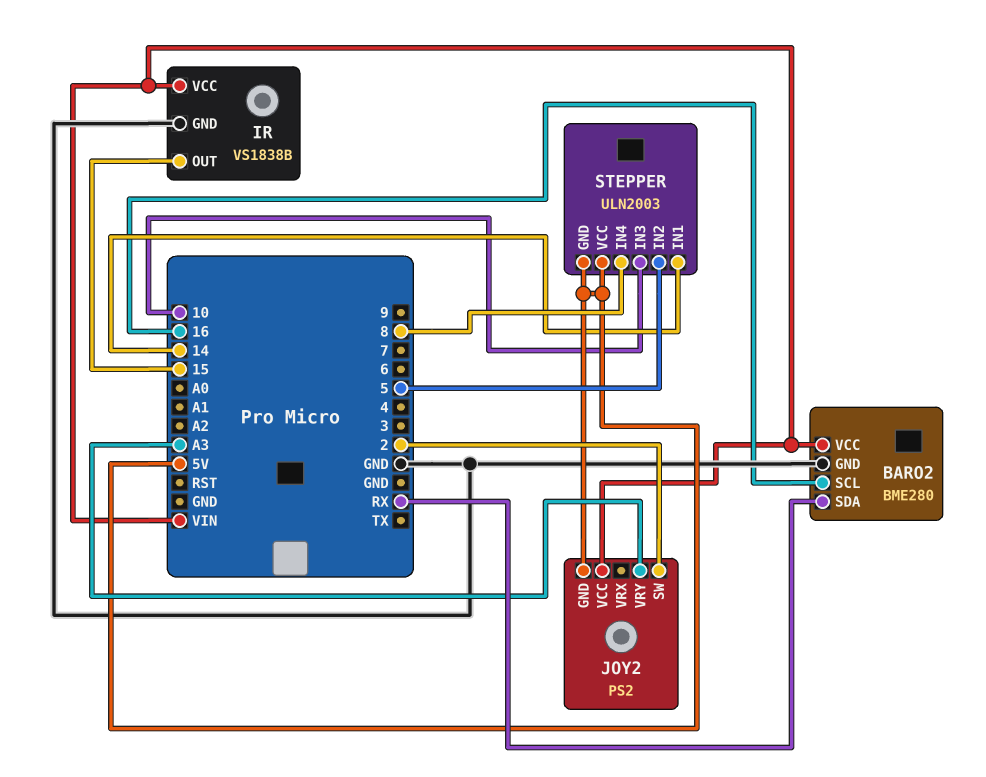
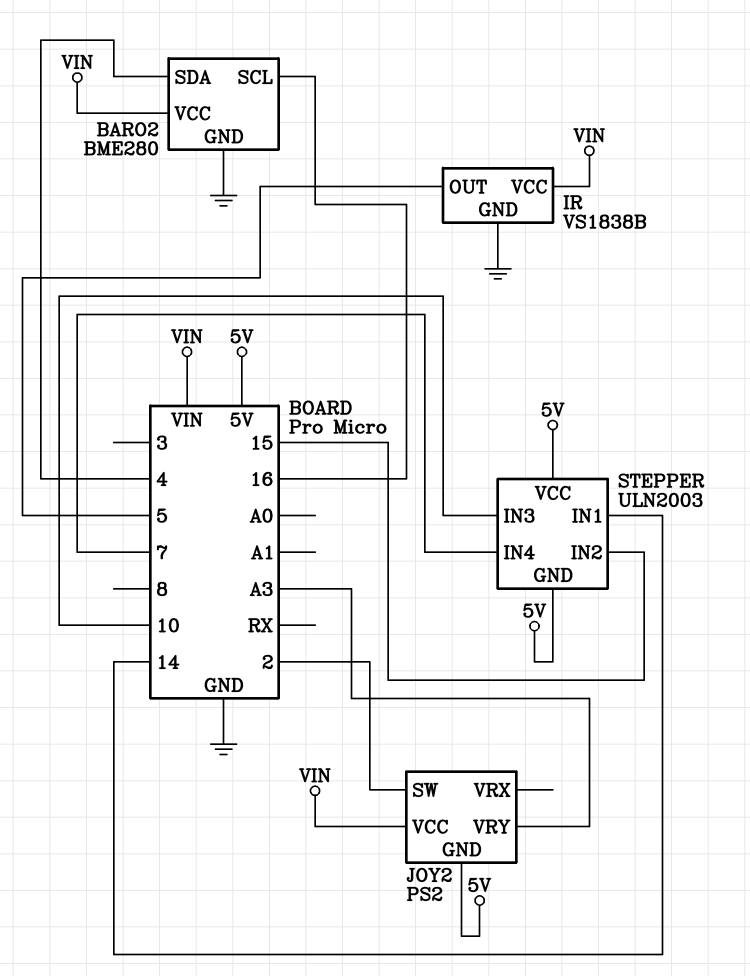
BARO2 pin SDA: RX -> 4
IR pin OUT: 15 -> 5
STEPPER pin IN2: 5 -> 15
STEPPER pin IN4: 8 -> 7

